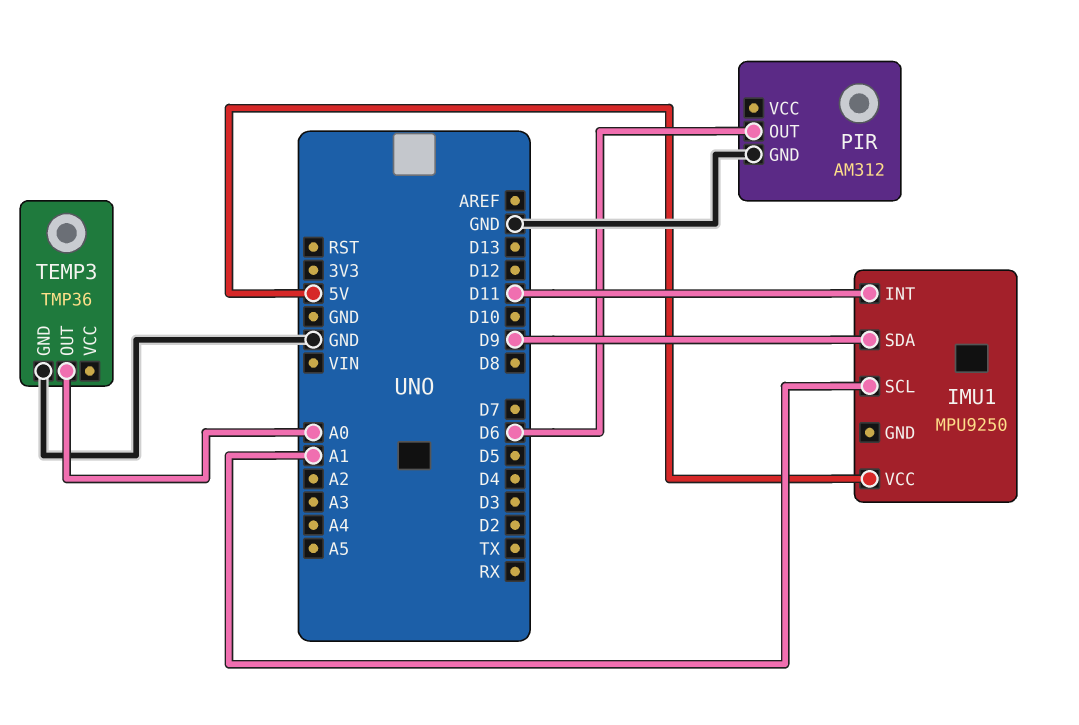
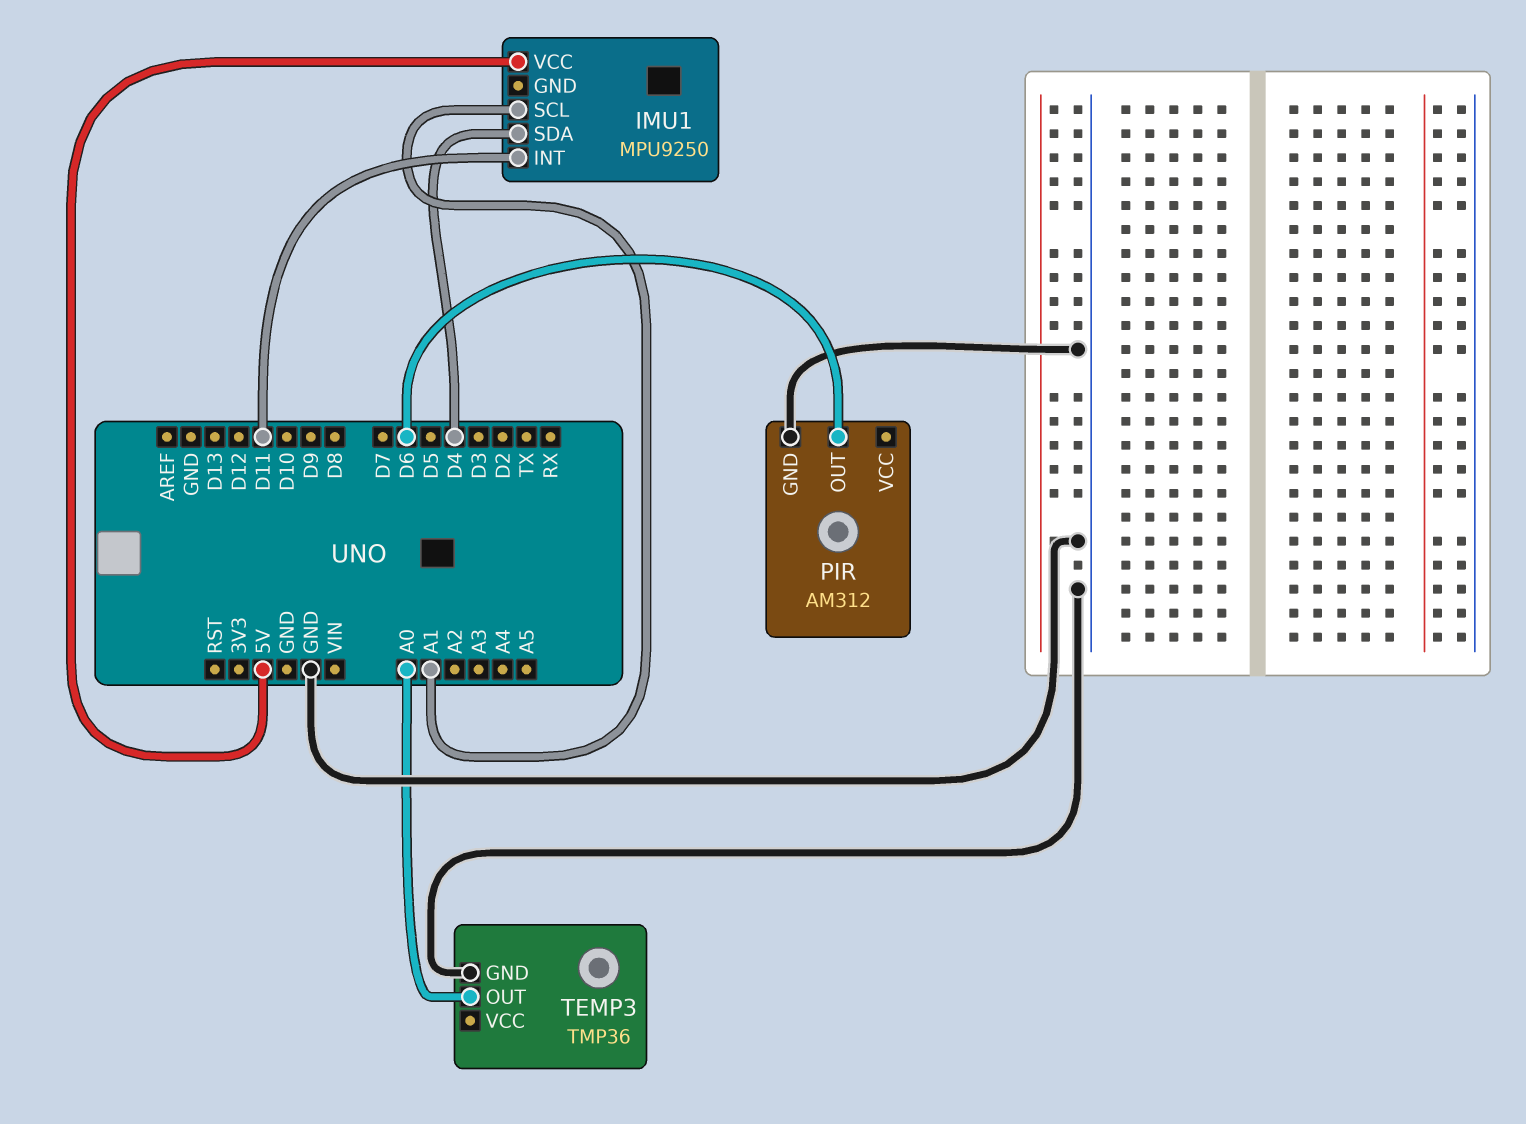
IMU1 pin SDA: D9 -> D4

